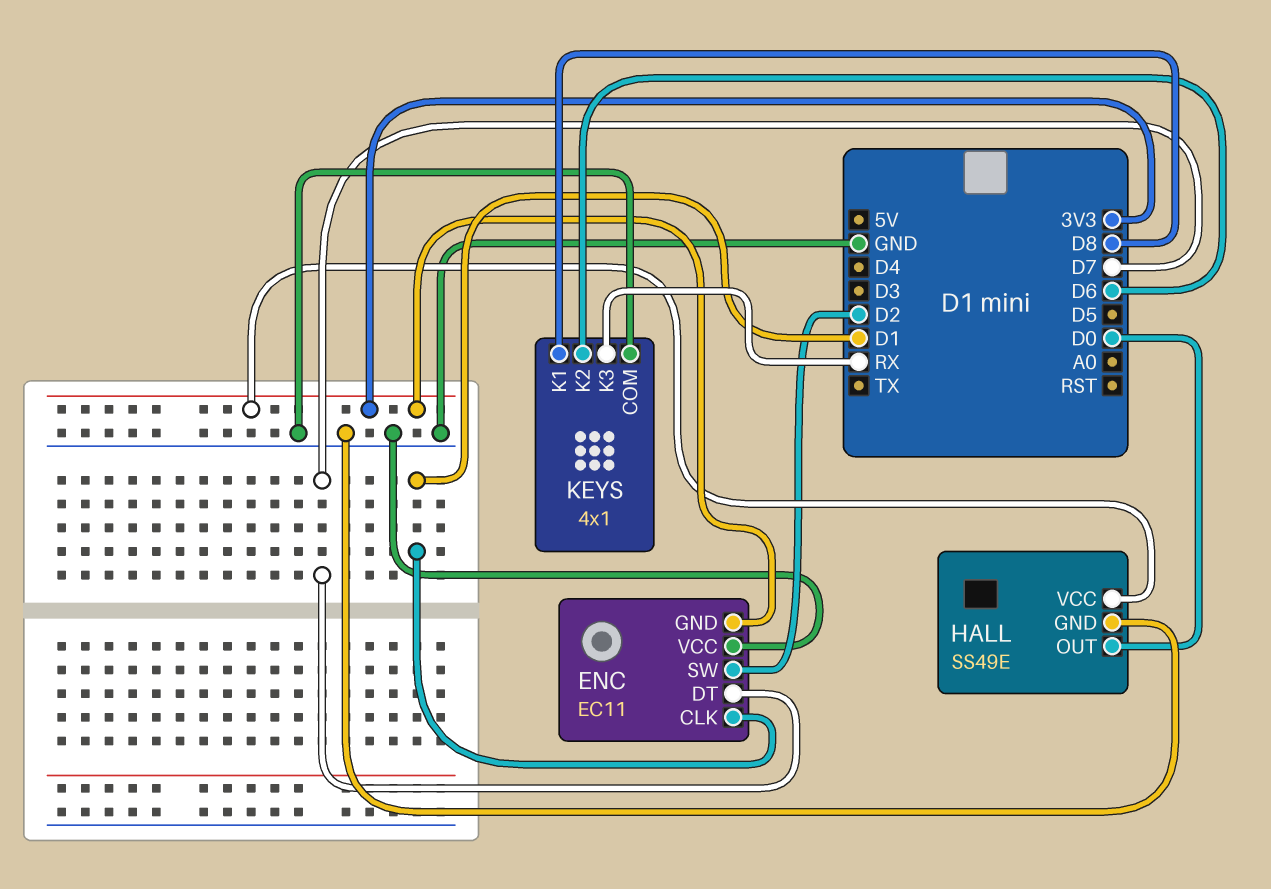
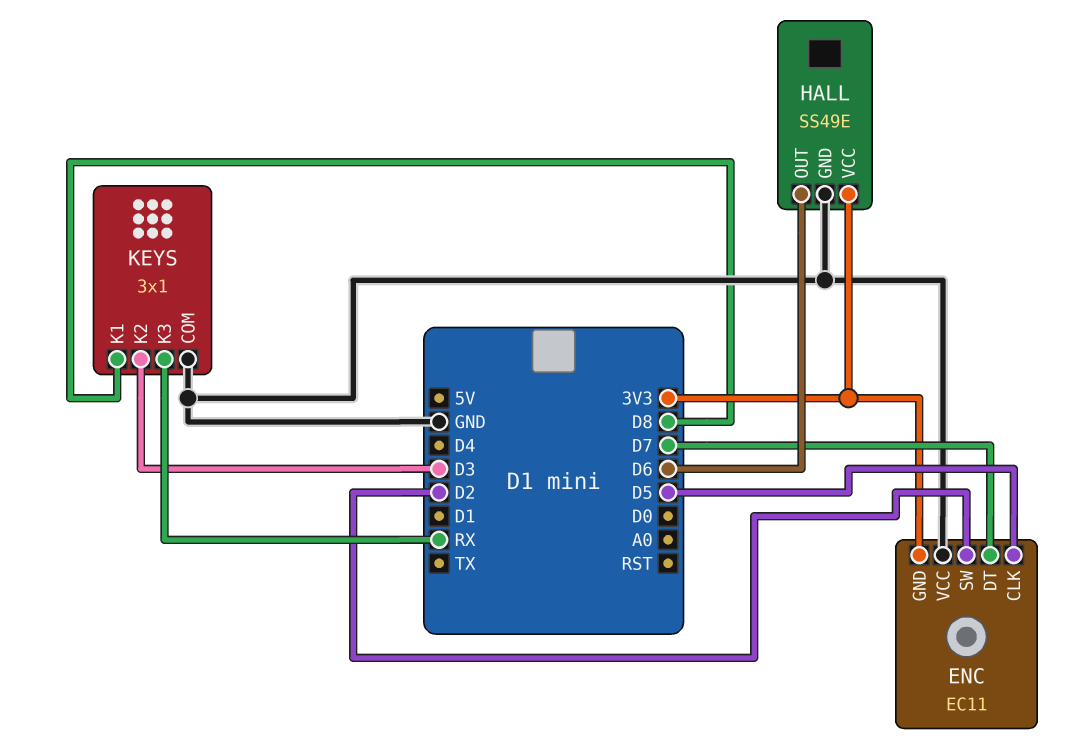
ENC pin CLK: D1 -> D5
HALL pin OUT: D0 -> D6
KEYS: 4x1 -> 3x1
KEYS pin K2: D6 -> D3

